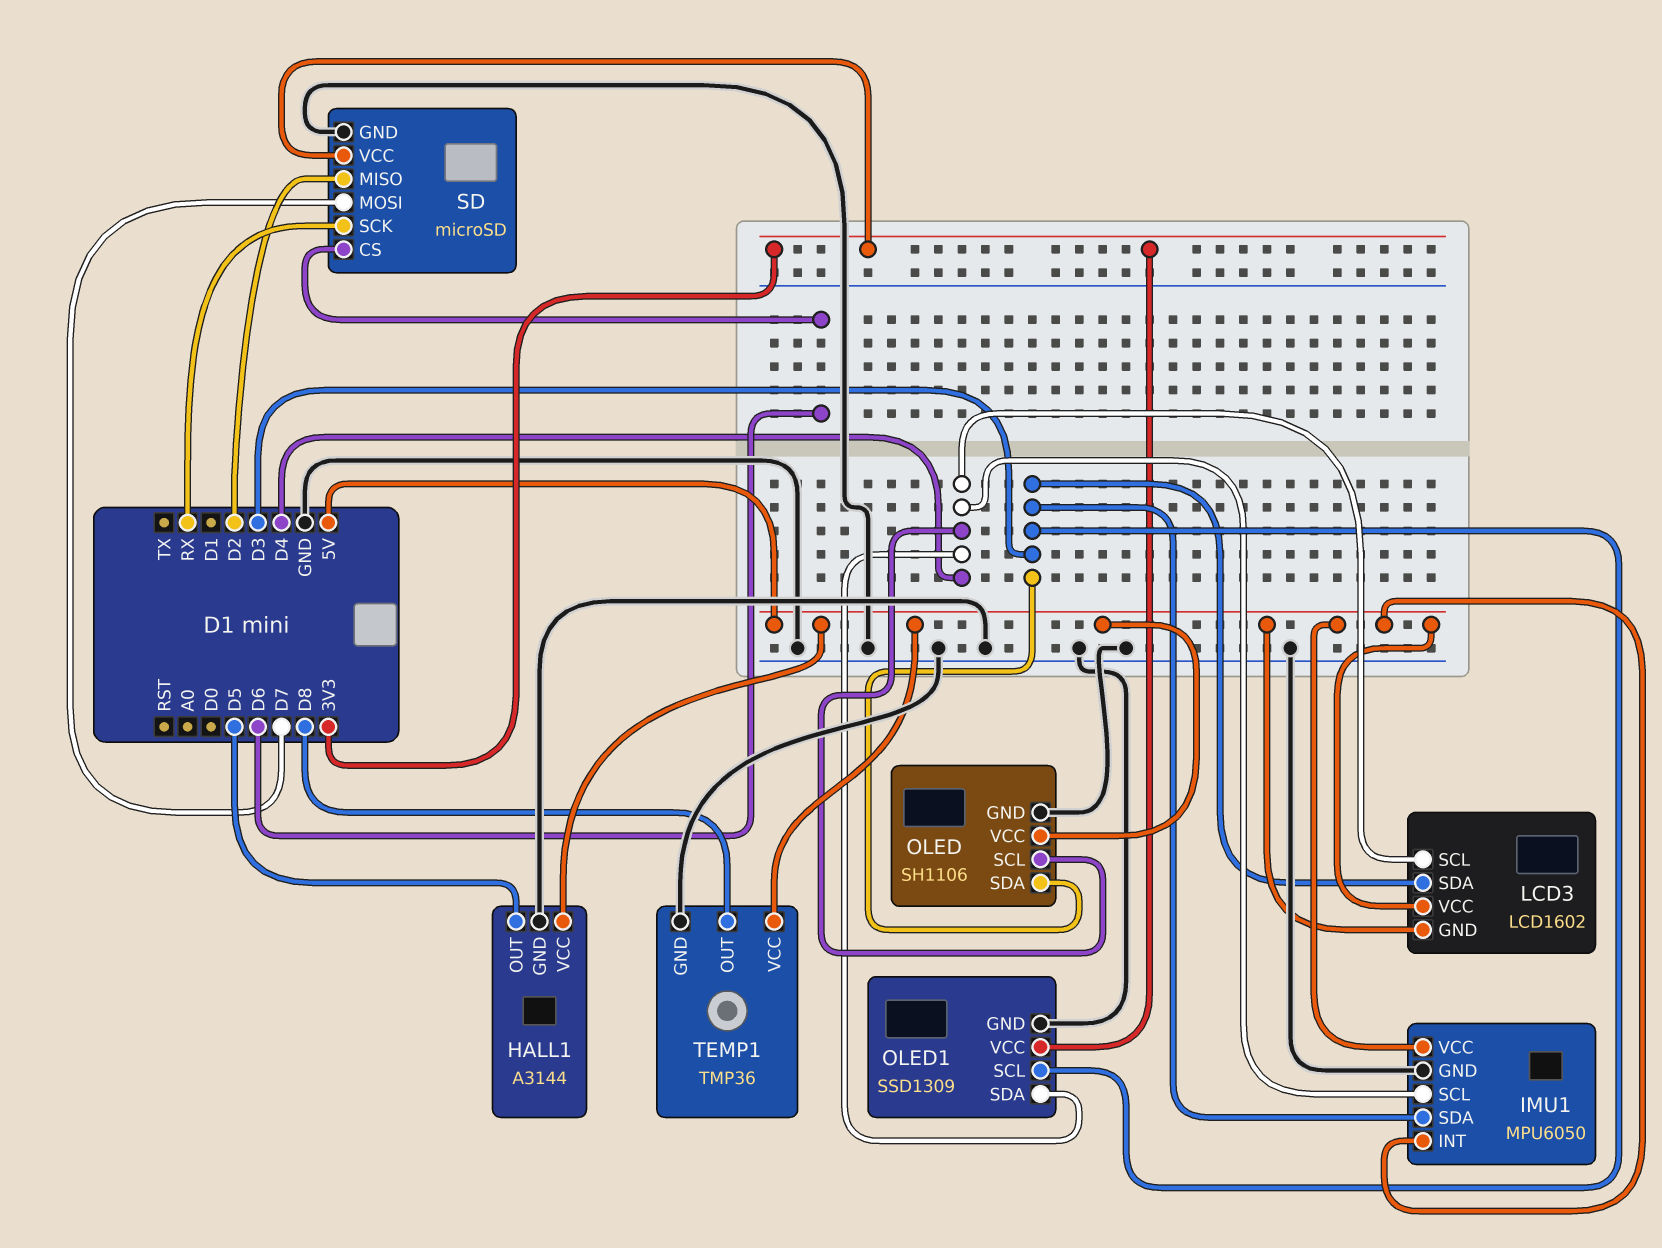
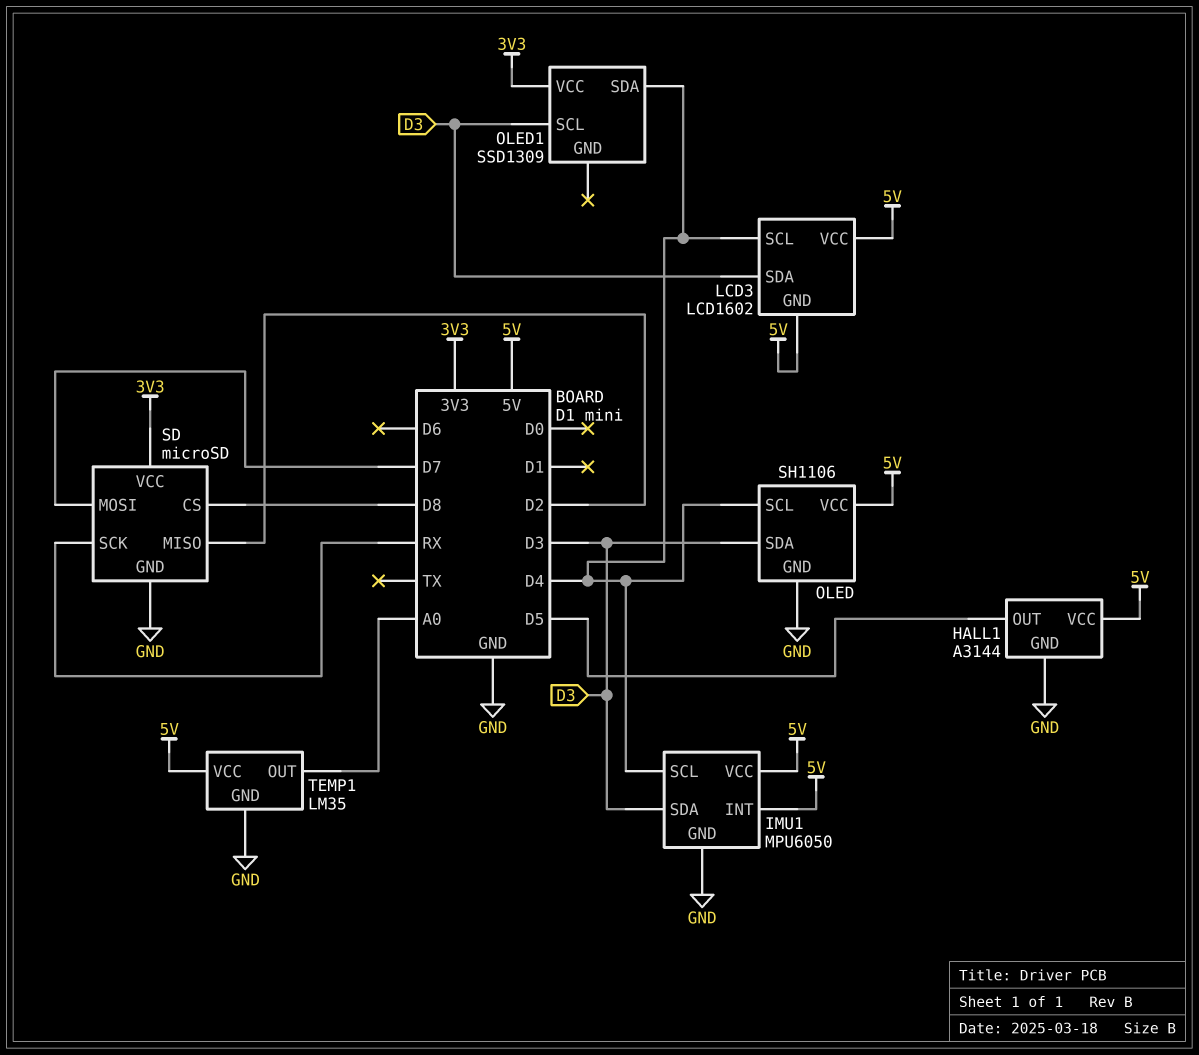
OLED1 pin GND: GND -> none
SD pin CS: D6 -> D8
TEMP1: TMP36 -> LM35
TEMP1 pin OUT: D8 -> A0

